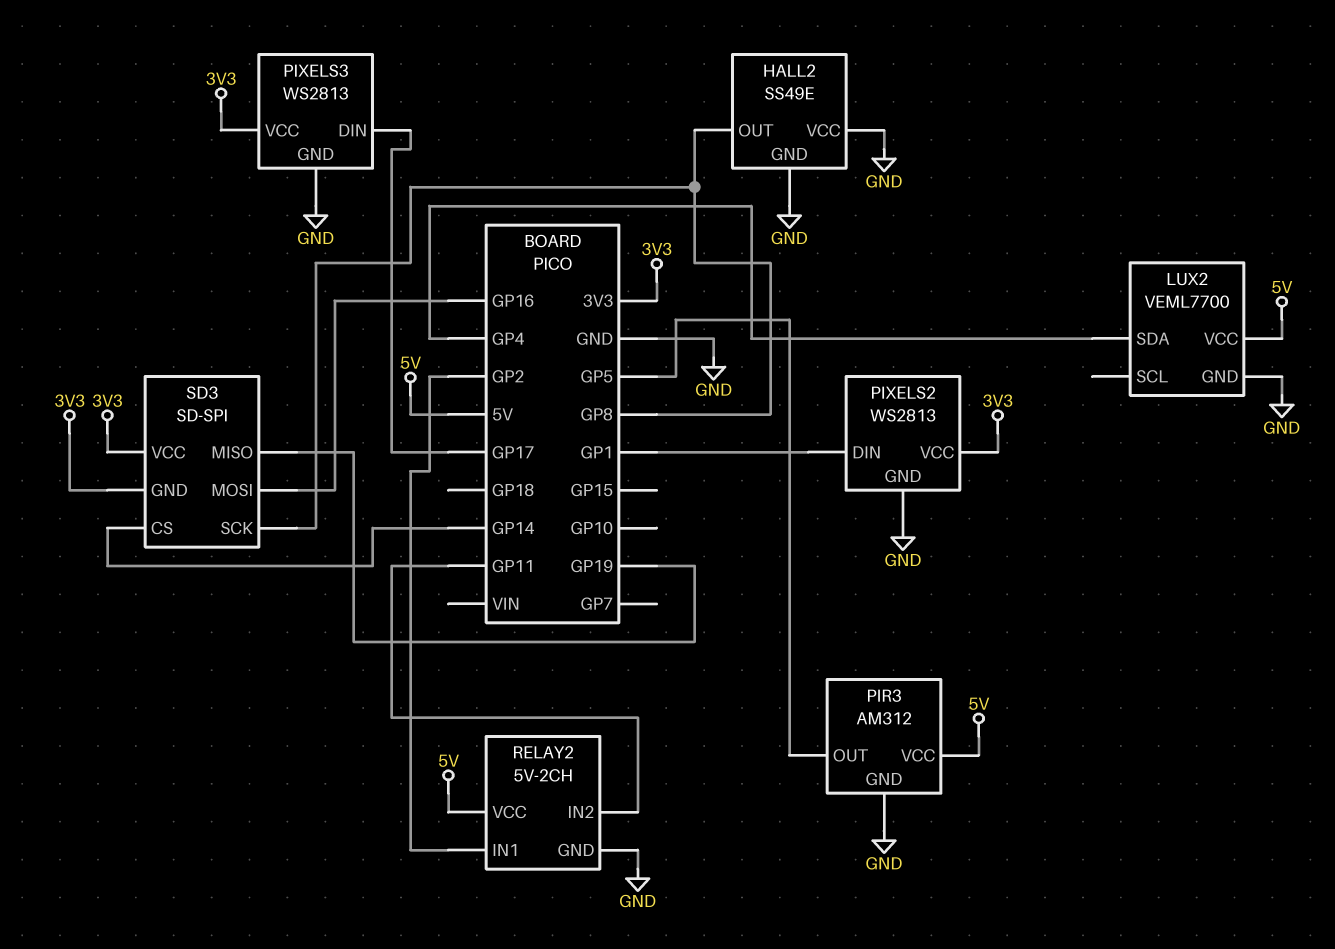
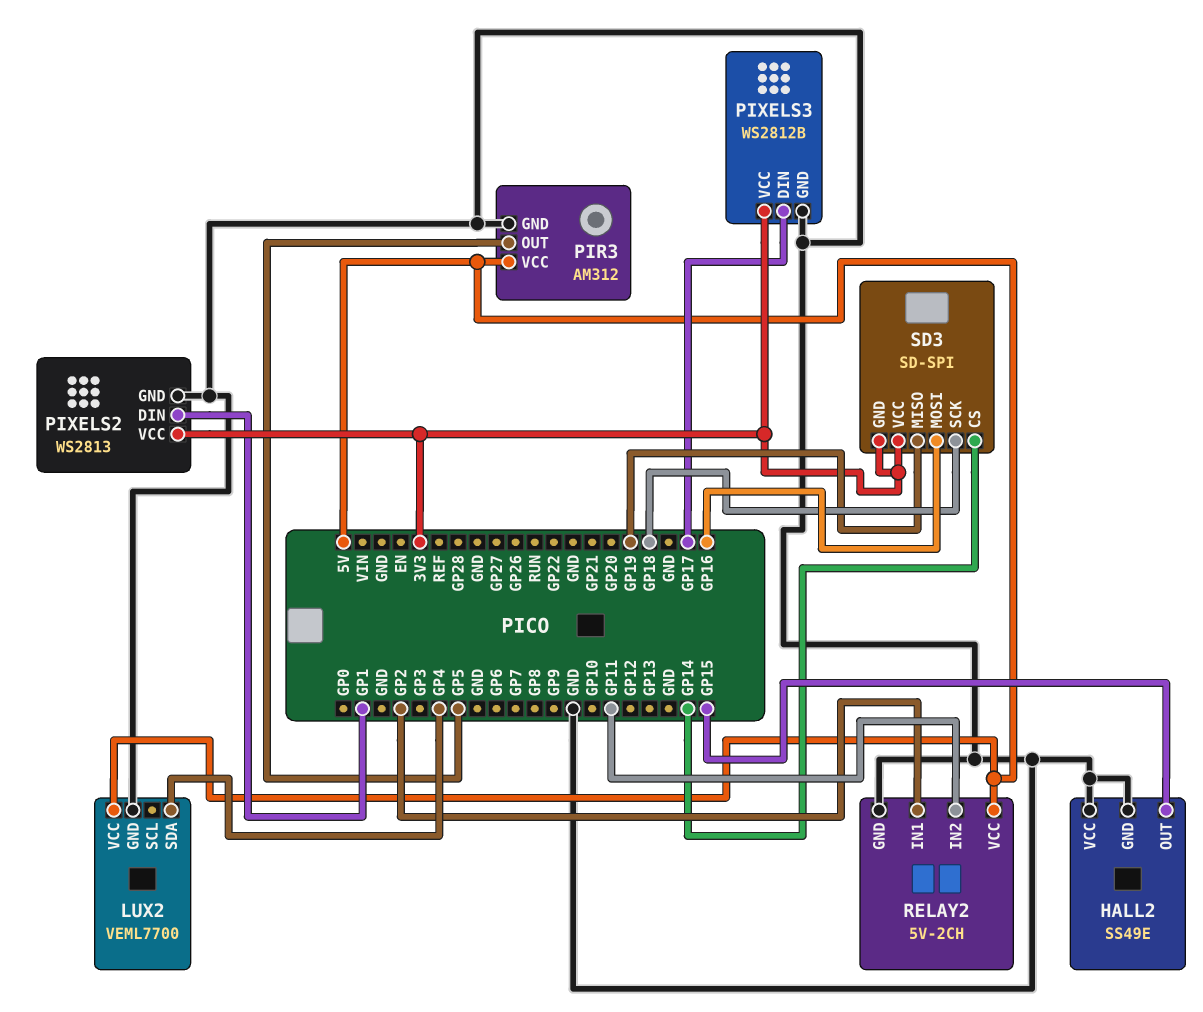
HALL2 pin OUT: GP8 -> GP15
PIXELS3: WS2813 -> WS2812B
SD3 pin SCK: GP8 -> GP18

